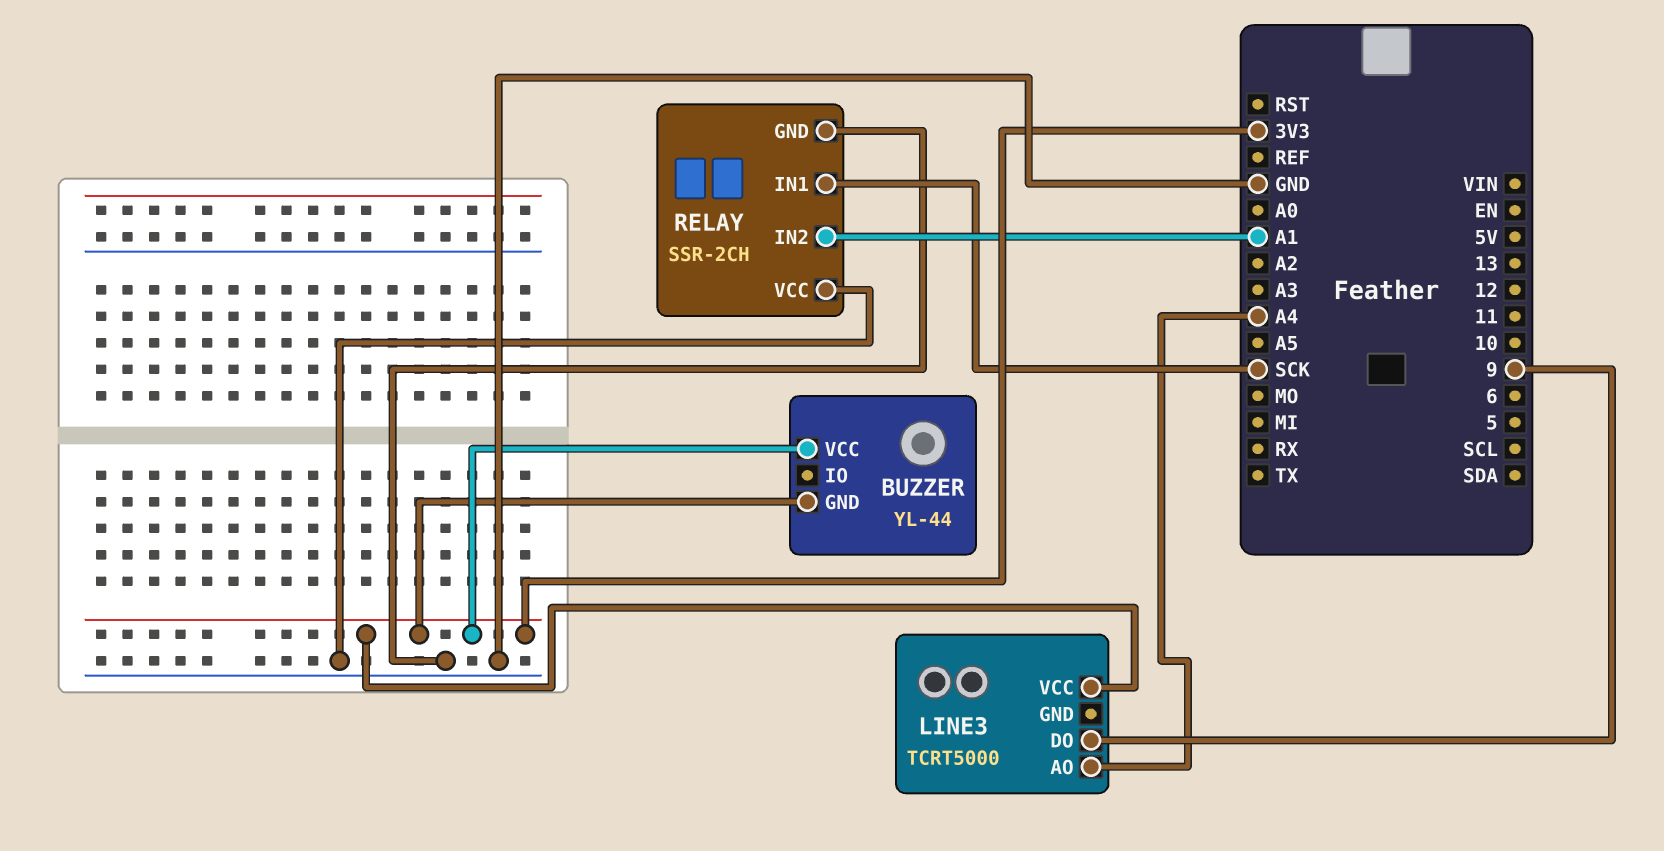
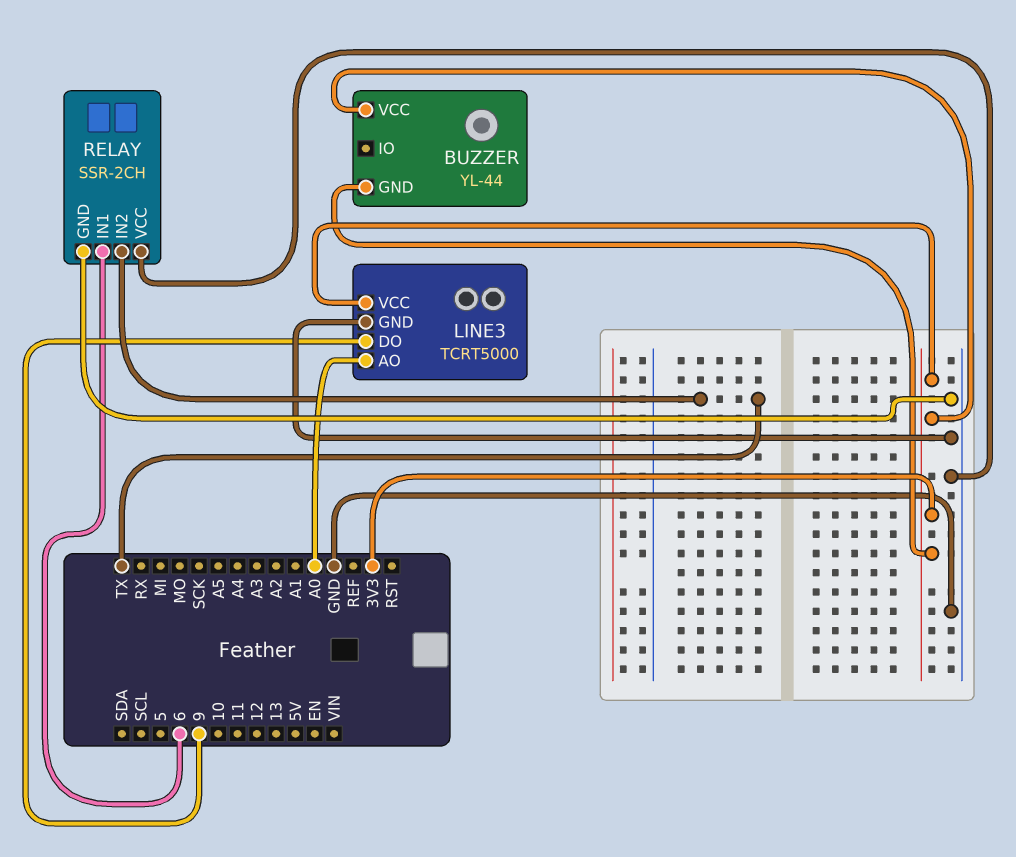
LINE3 pin AO: A4 -> A0
LINE3 pin GND: none -> GND
RELAY pin IN1: SCK -> 6
RELAY pin IN2: A1 -> TX

